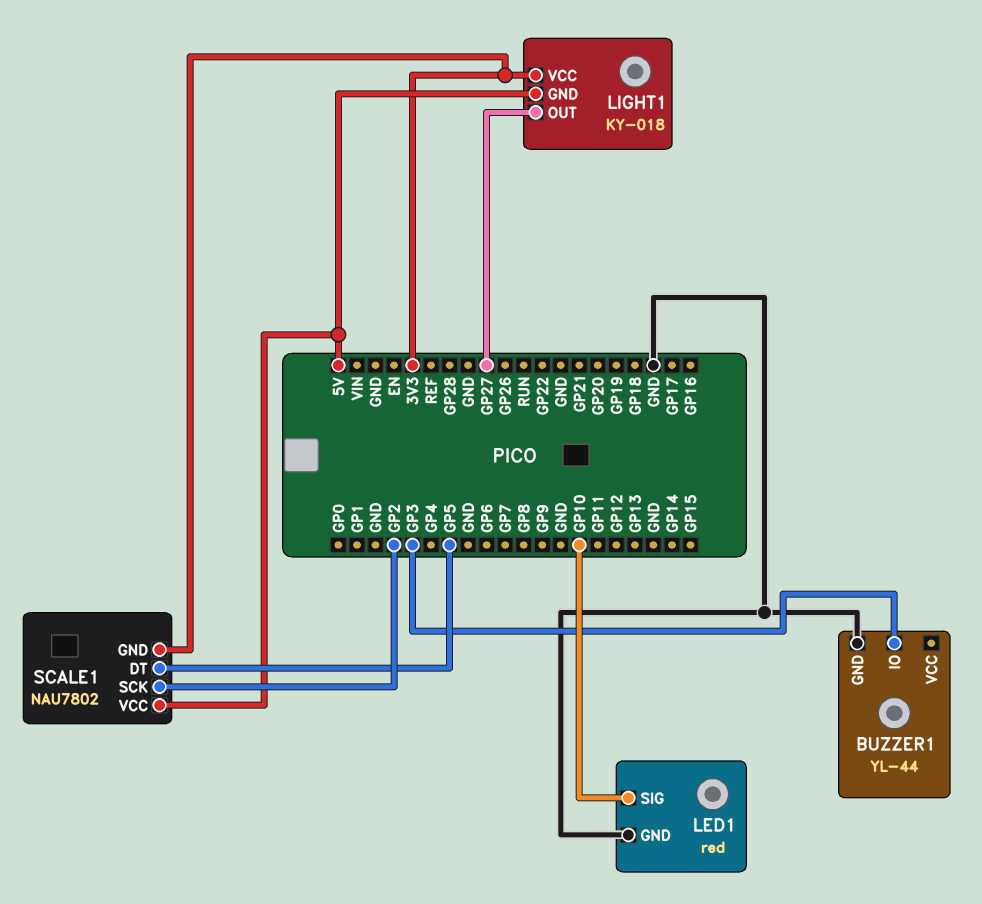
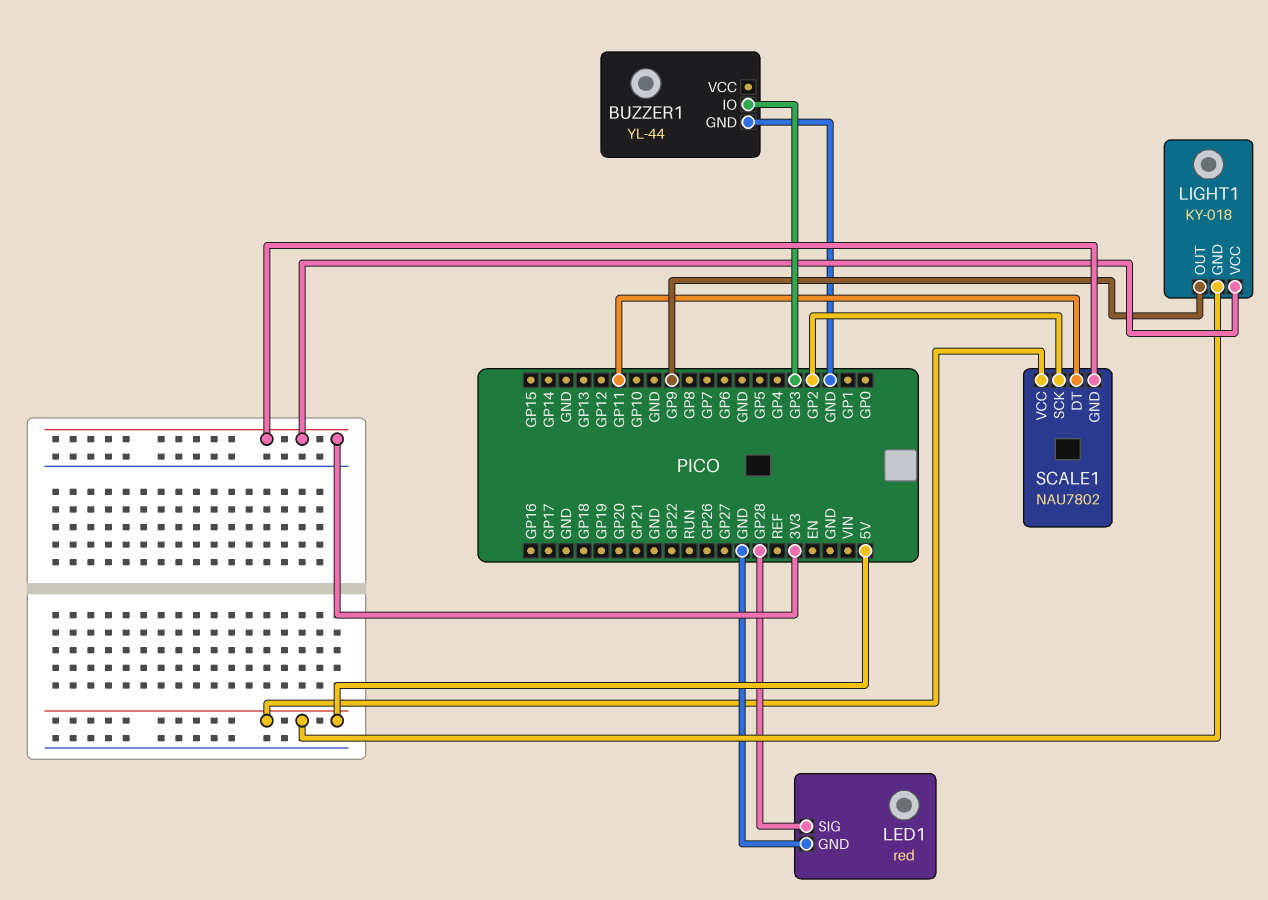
LED1 pin SIG: GP10 -> GP28
LIGHT1 pin OUT: GP27 -> GP9
SCALE1 pin DT: GP5 -> GP11

